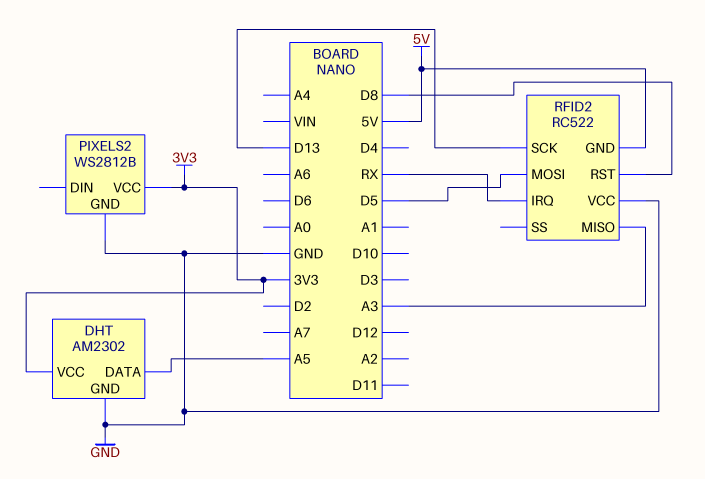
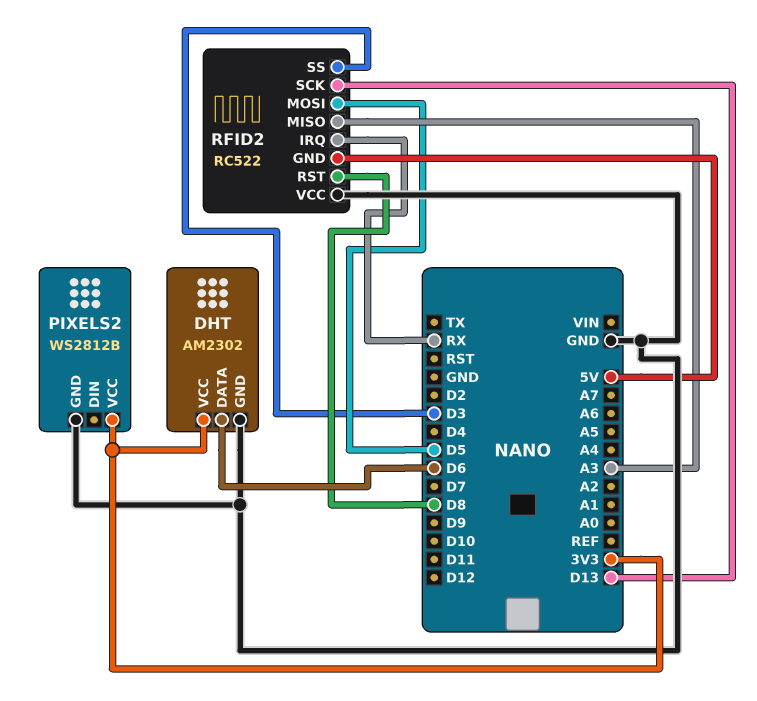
DHT pin DATA: A5 -> D6
RFID2 pin SS: none -> D3

